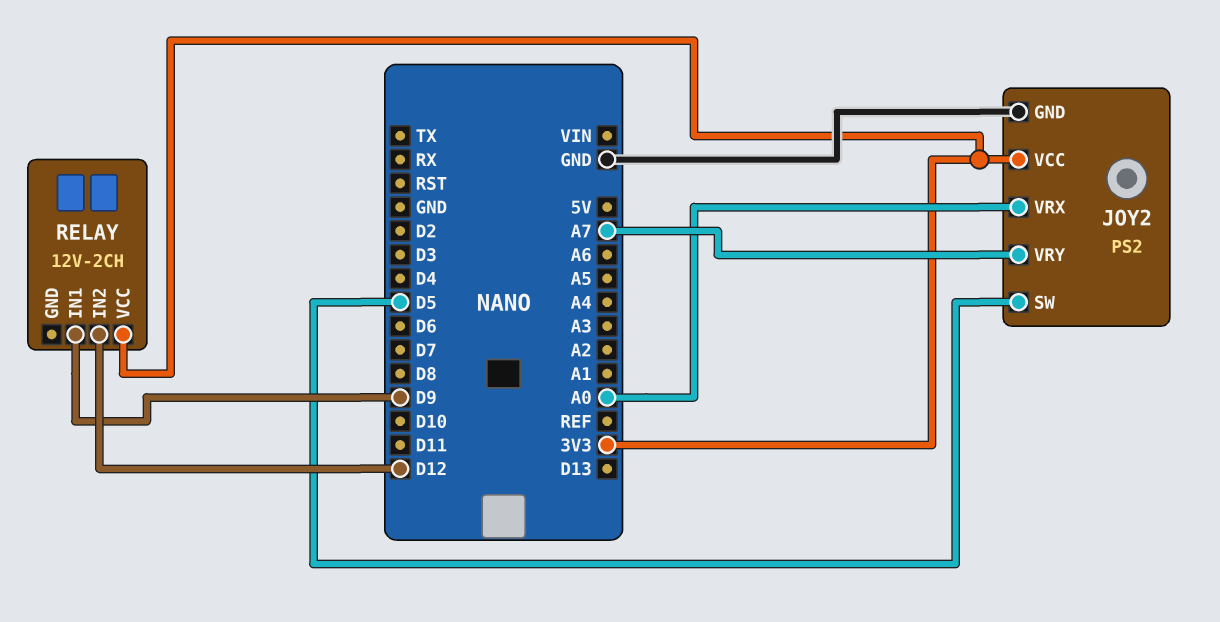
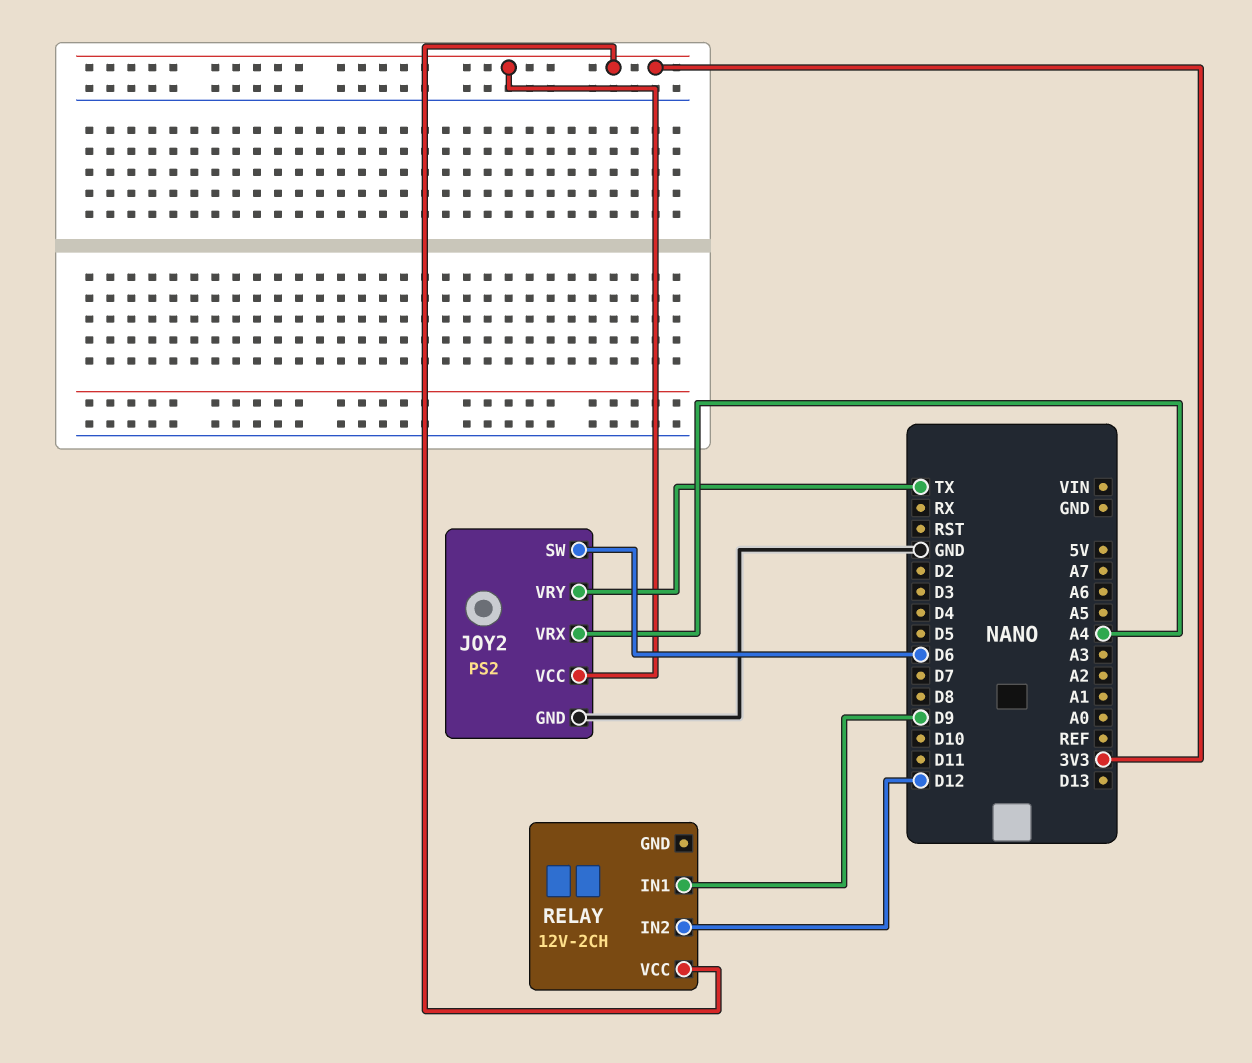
JOY2 pin SW: D5 -> D6
JOY2 pin VRX: A0 -> A4
JOY2 pin VRY: A7 -> TX

